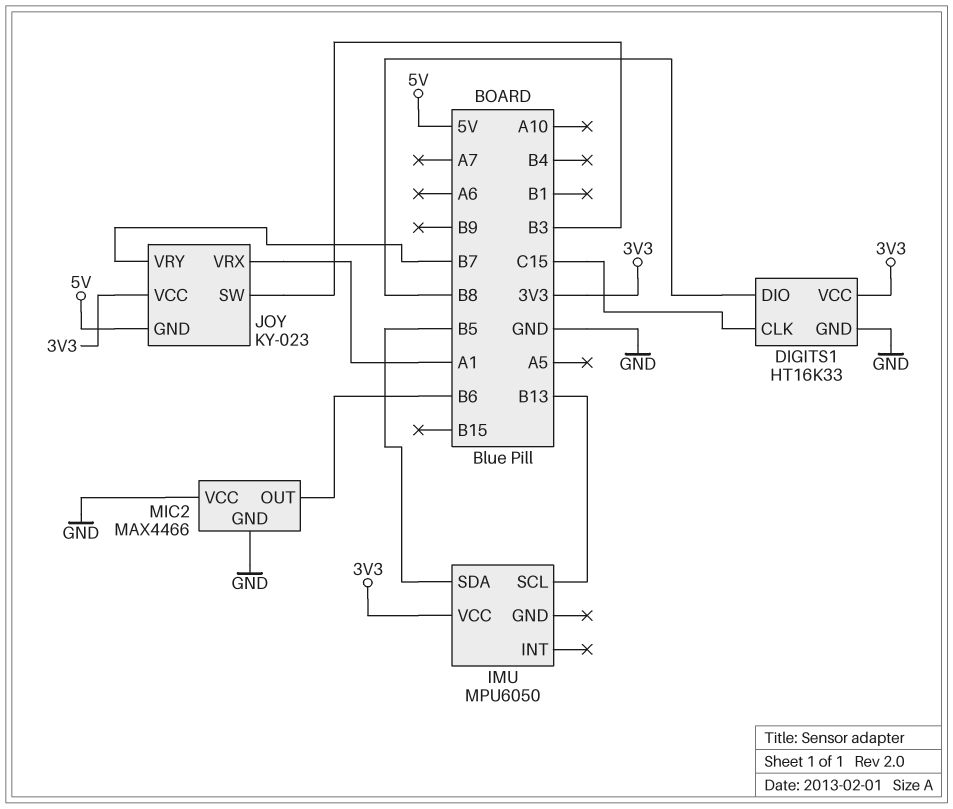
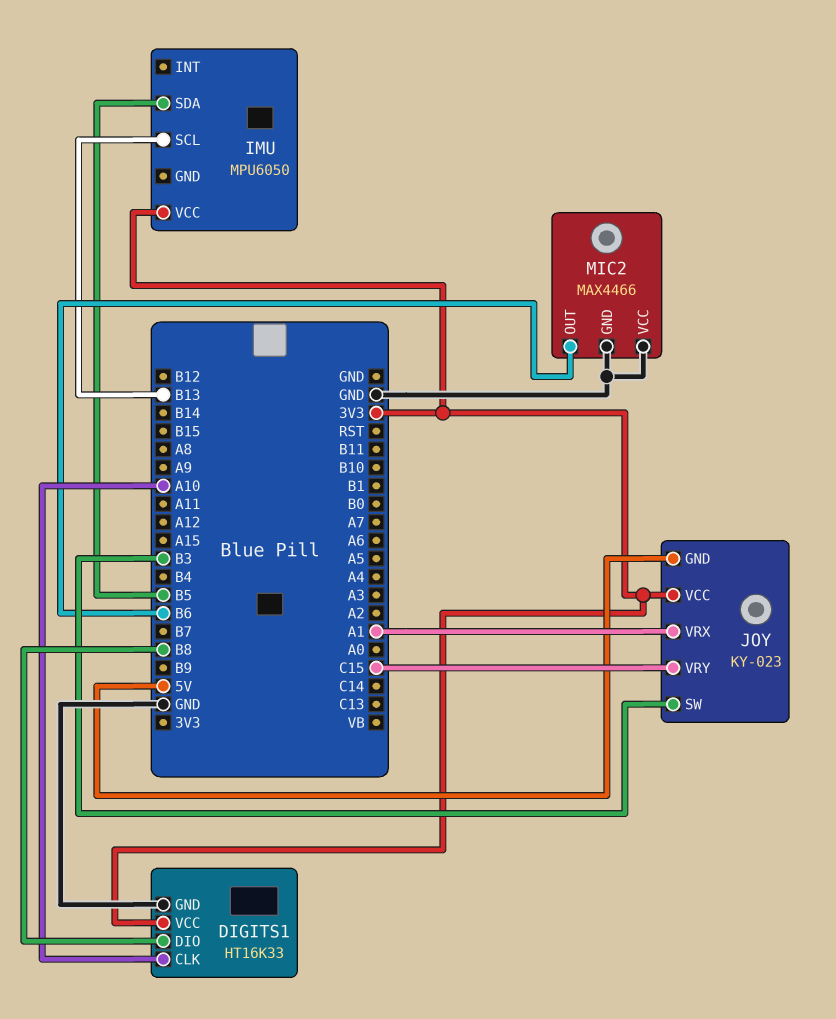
DIGITS1 pin CLK: C15 -> A10
JOY pin VRY: B7 -> C15

